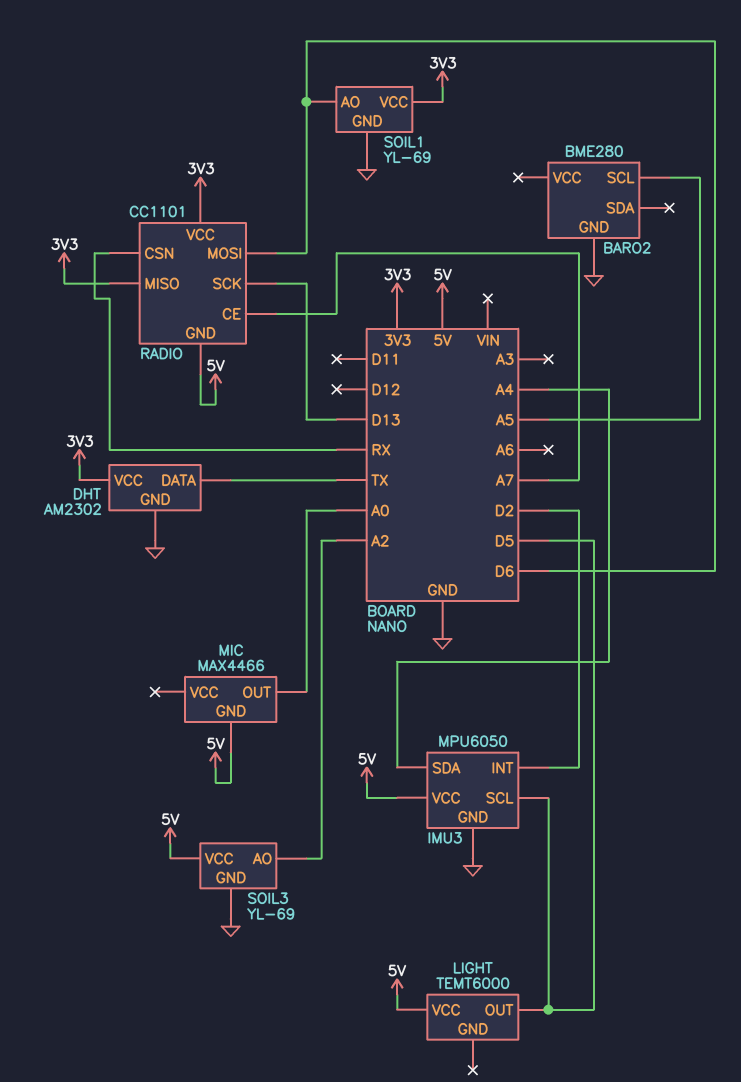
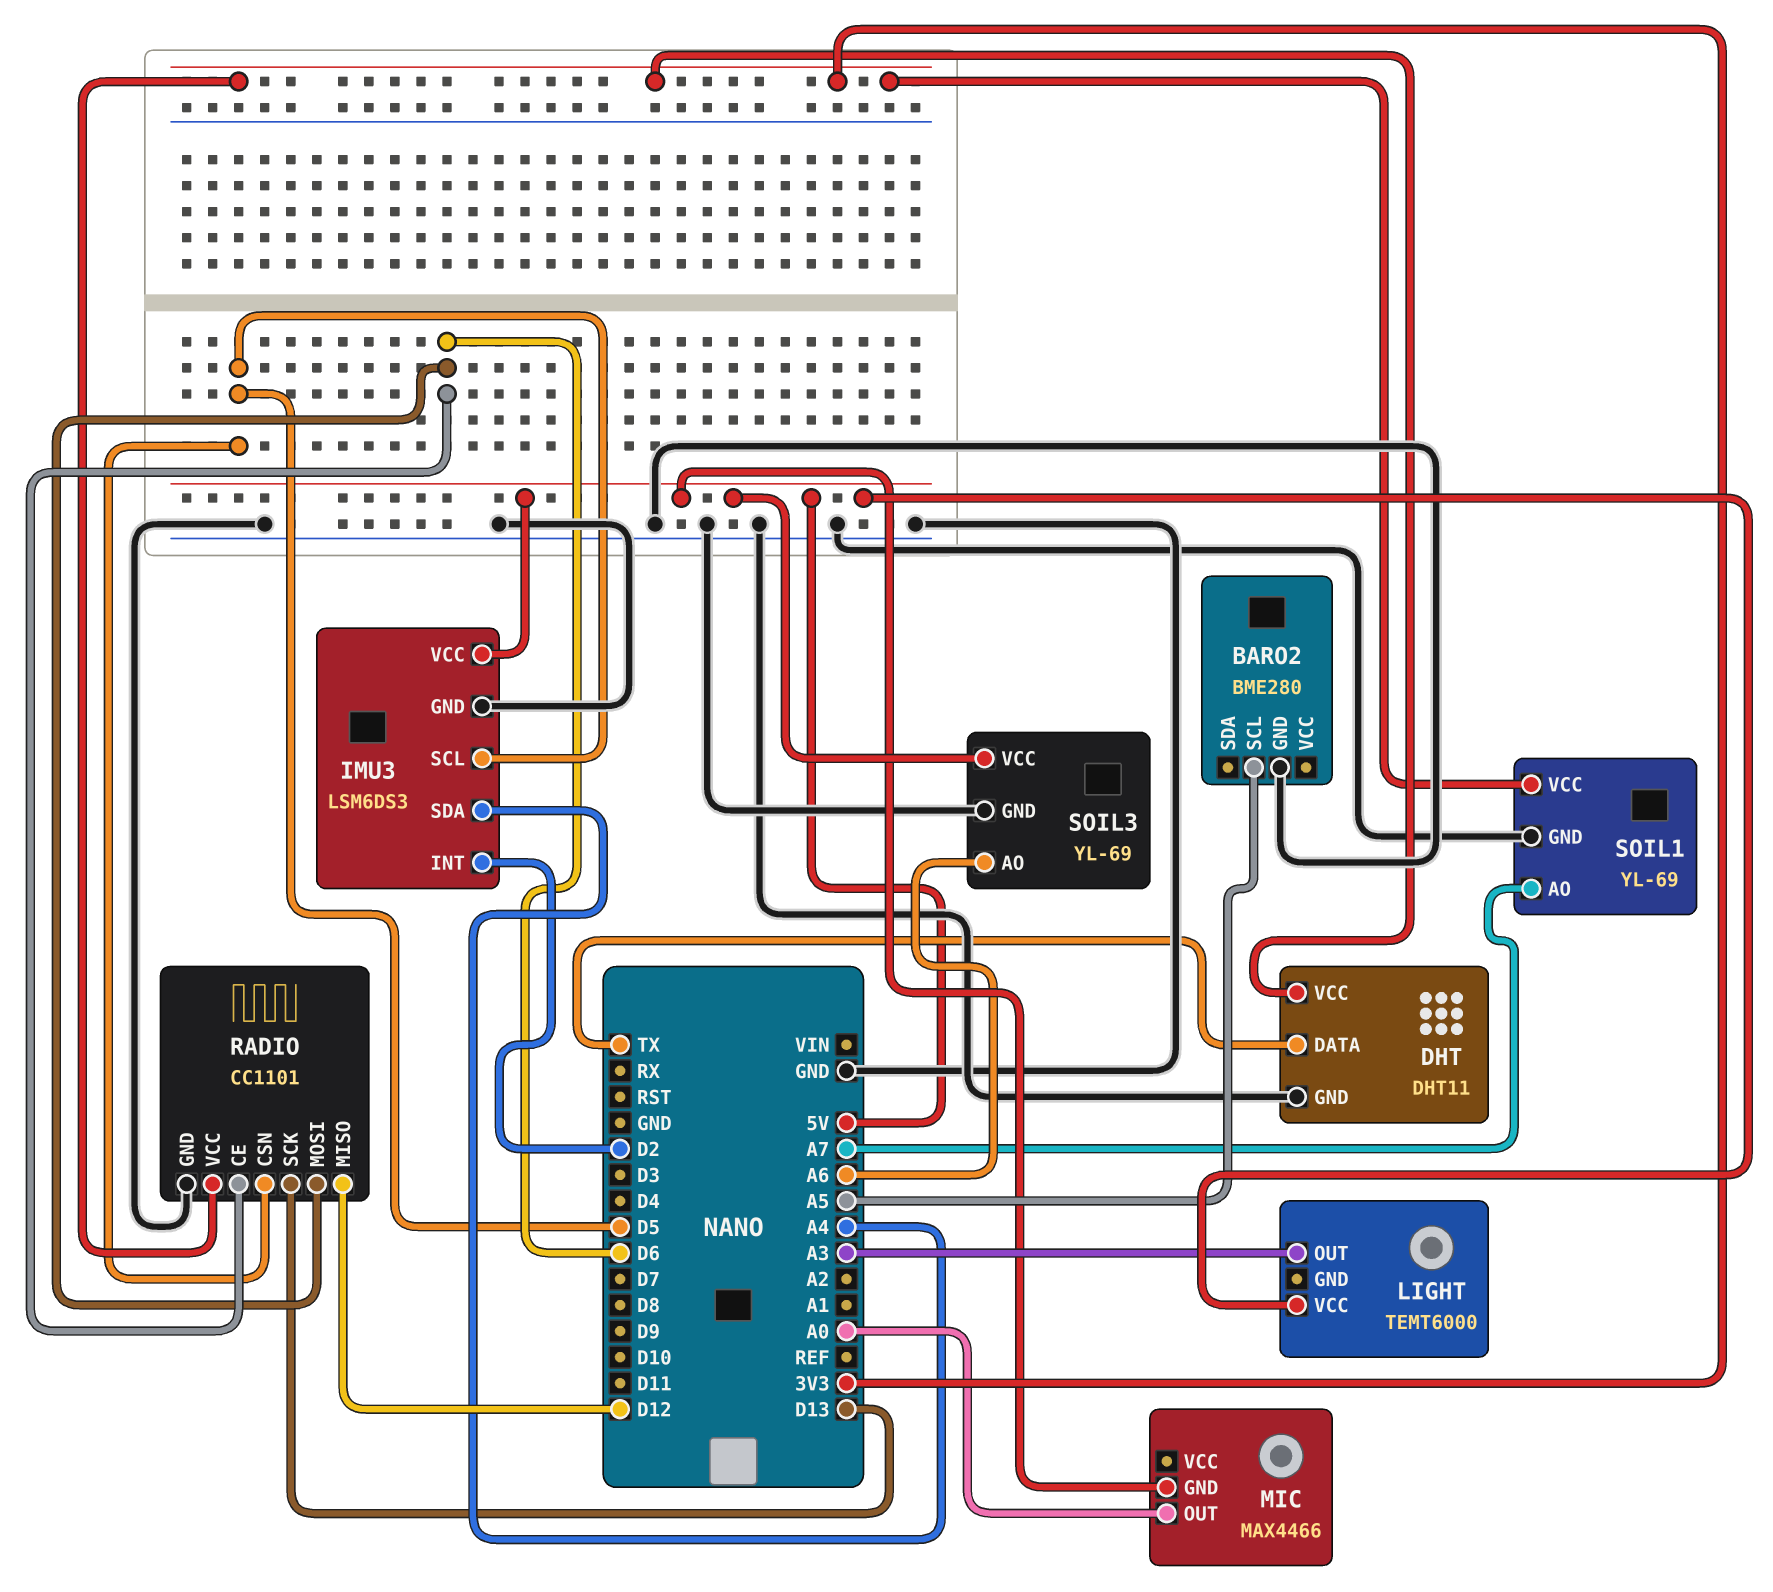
DHT: AM2302 -> DHT11
IMU3: MPU6050 -> LSM6DS3
LIGHT pin OUT: D5 -> A3
RADIO pin CE: A7 -> D6
RADIO pin CSN: RX -> D5
RADIO pin GND: 5V -> GND
RADIO pin MISO: 3V3 -> D12
SOIL1 pin AO: D6 -> A7
SOIL3 pin AO: A2 -> A6

